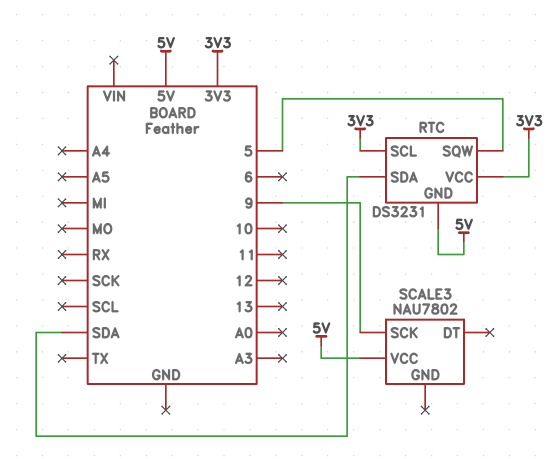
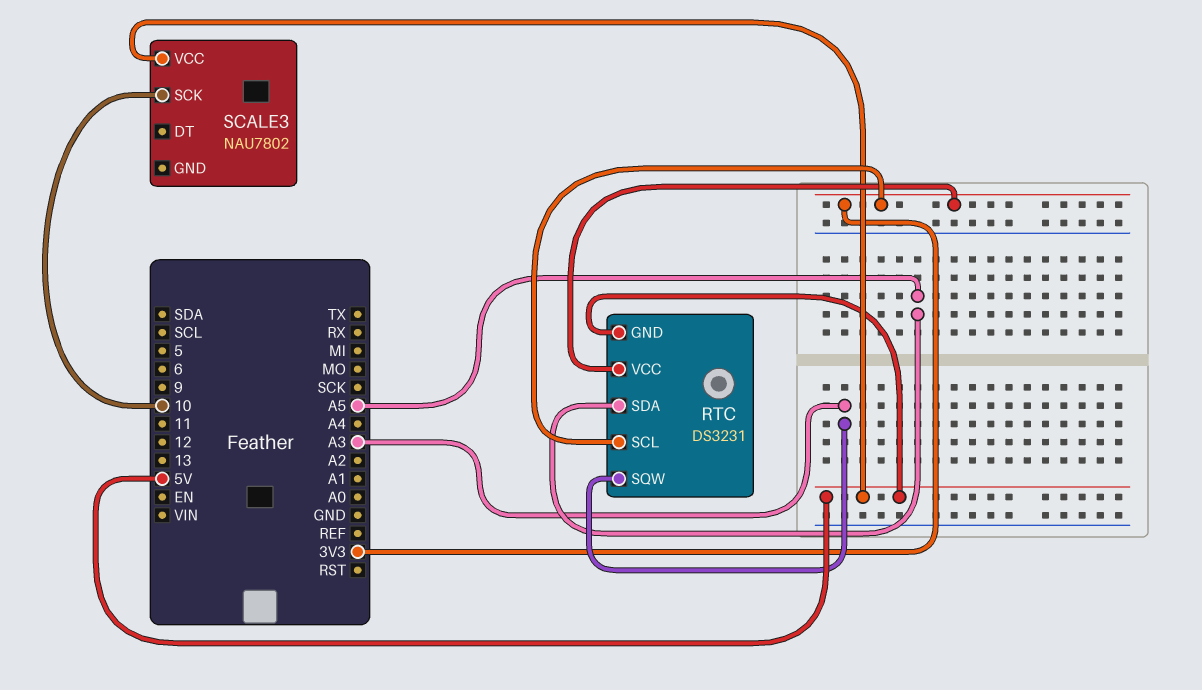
RTC pin SDA: SDA -> A5
RTC pin SQW: 5 -> A3
SCALE3 pin SCK: 9 -> 10

